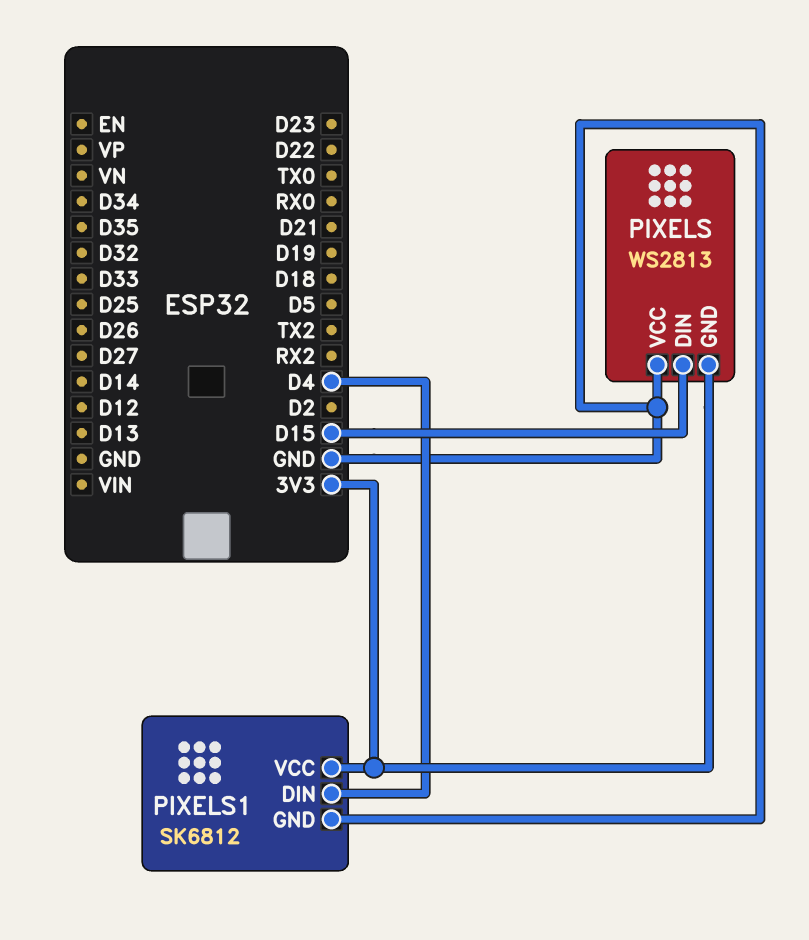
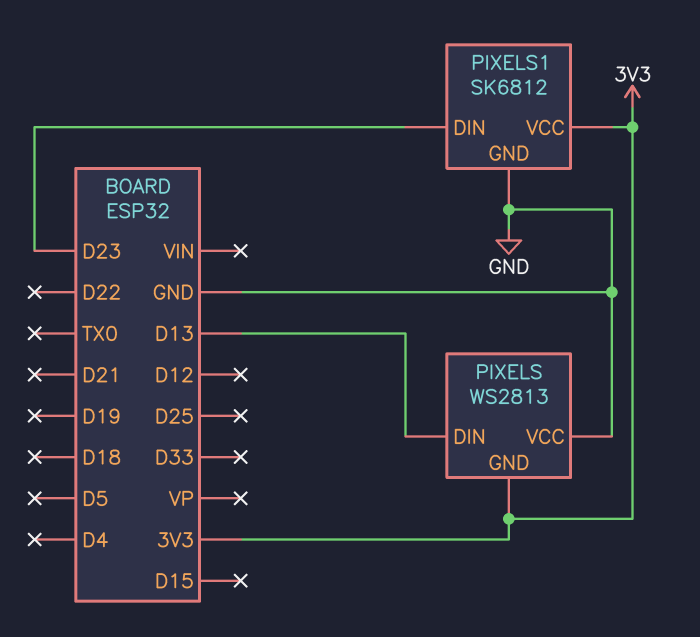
PIXELS pin DIN: D15 -> D13
PIXELS1 pin DIN: D4 -> D23

